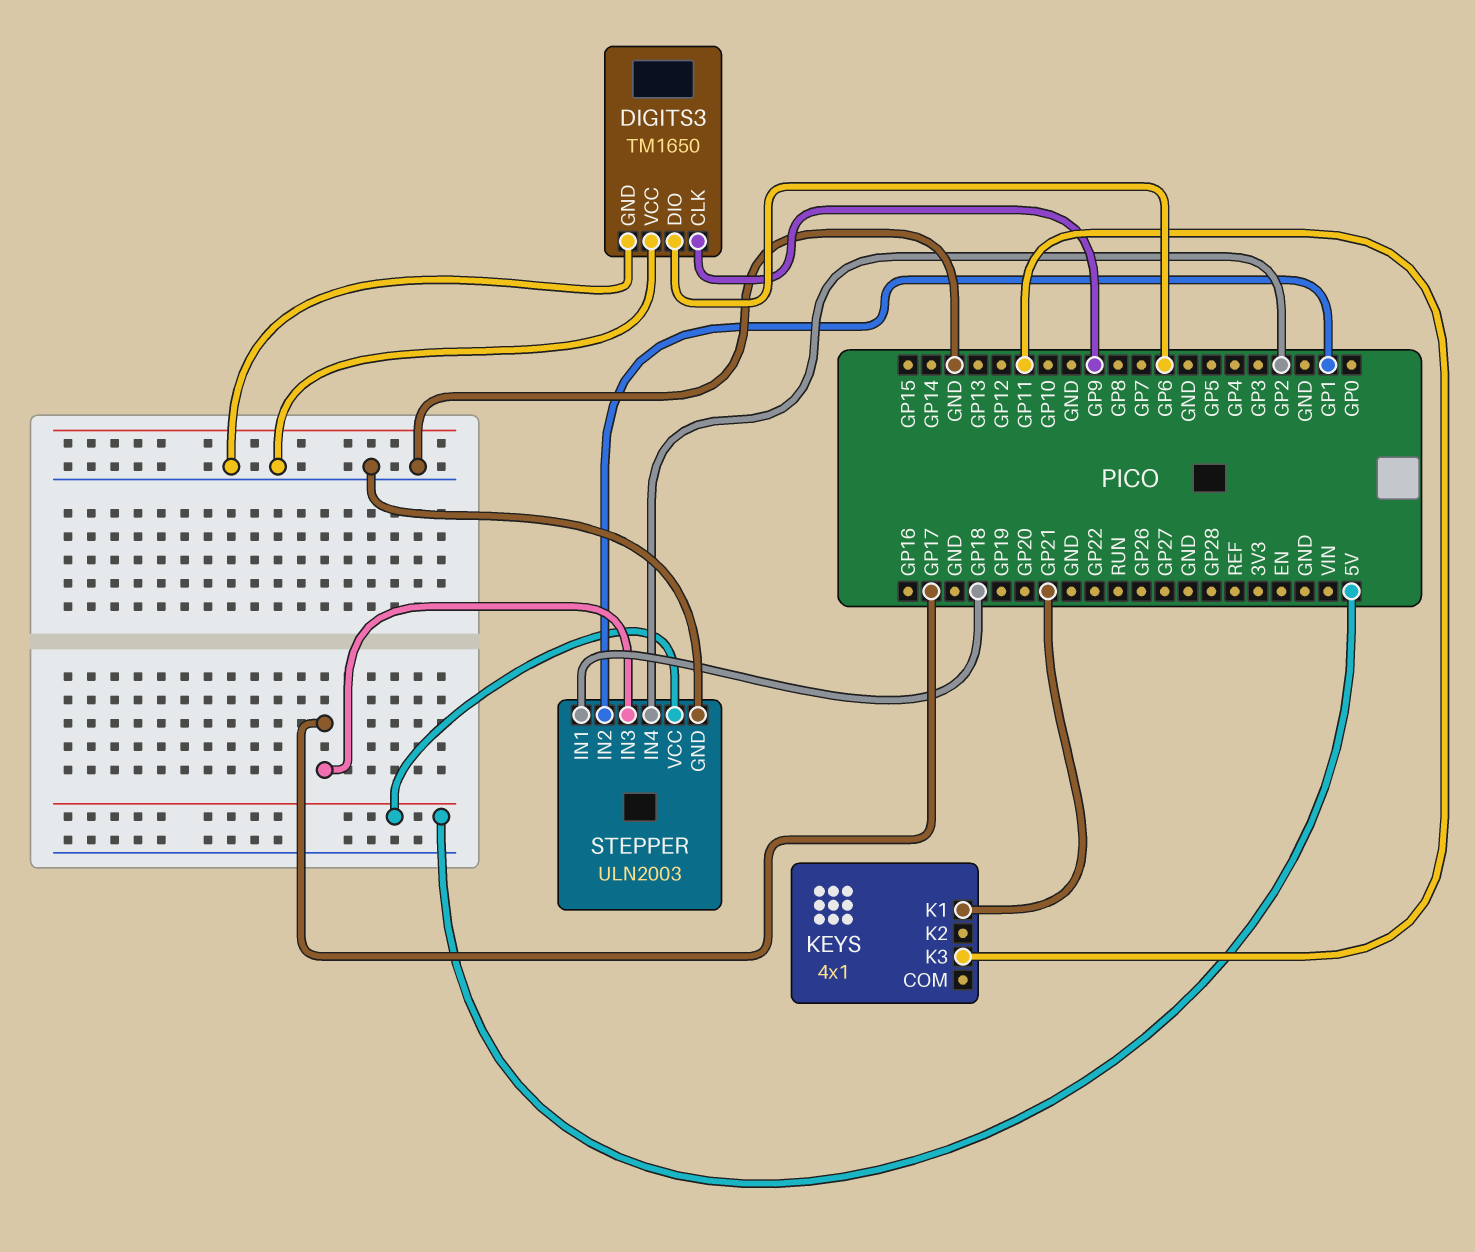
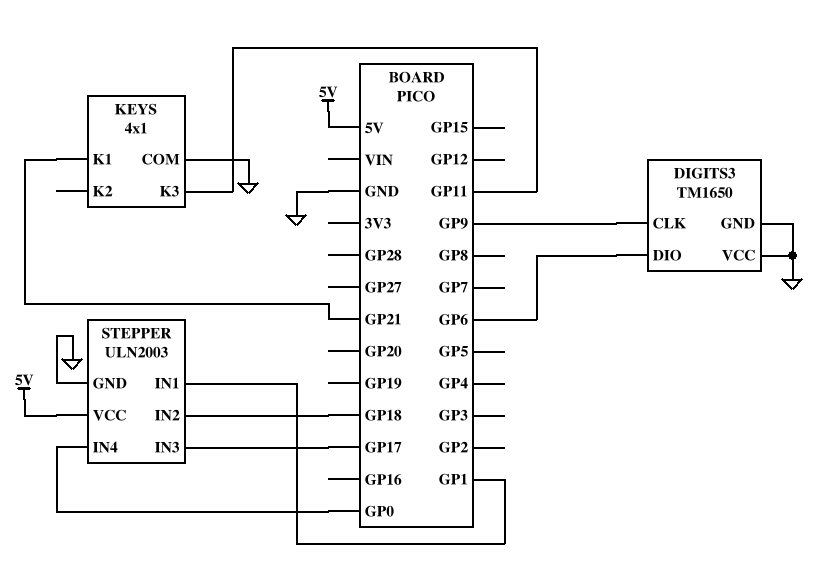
KEYS pin COM: none -> GND
STEPPER pin IN1: GP18 -> GP1
STEPPER pin IN2: GP1 -> GP18
STEPPER pin IN4: GP2 -> GP0

